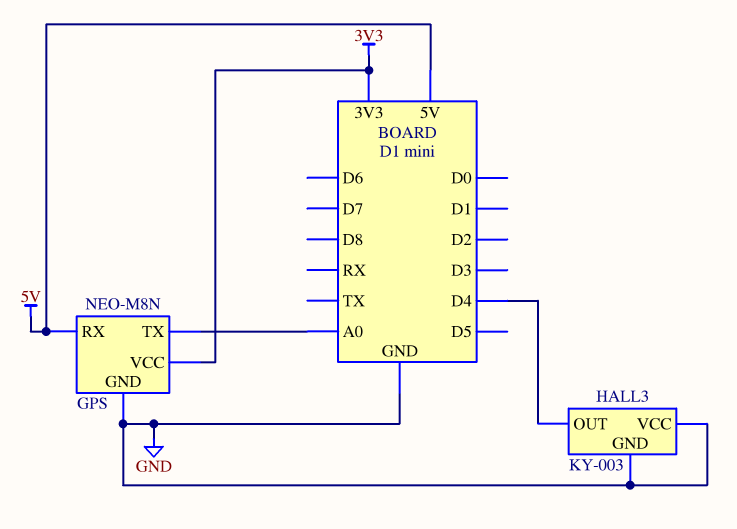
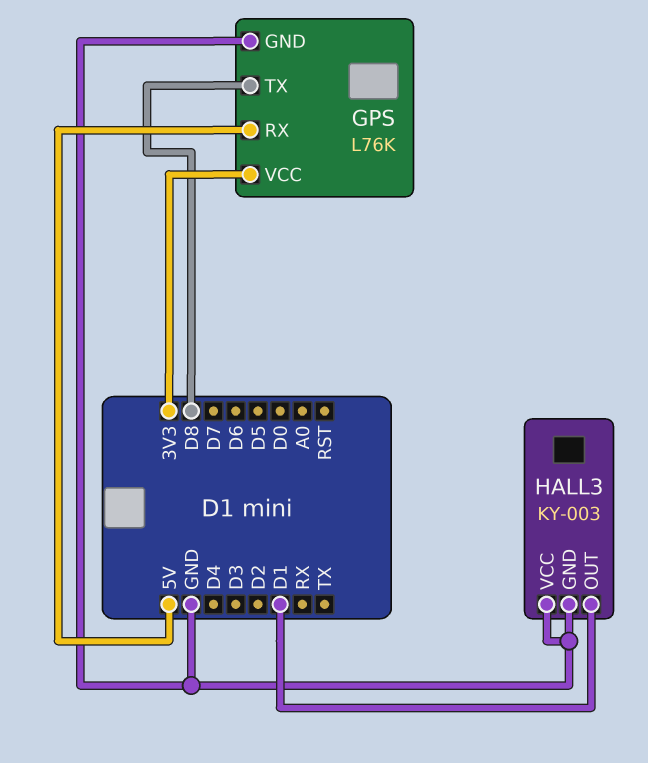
GPS: NEO-M8N -> L76K
GPS pin TX: A0 -> D8
HALL3 pin OUT: D4 -> D1

